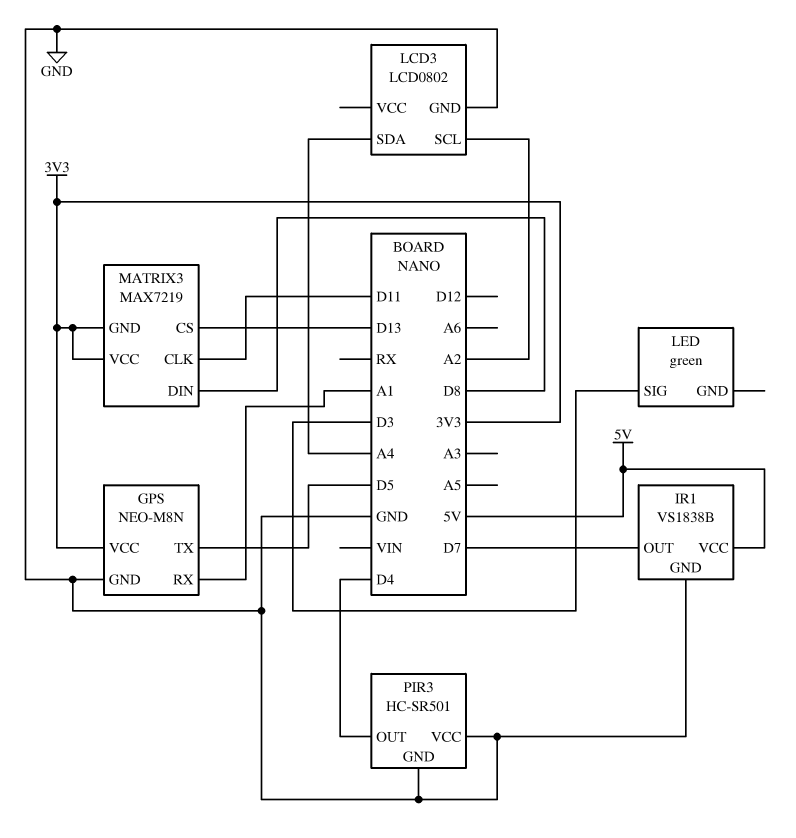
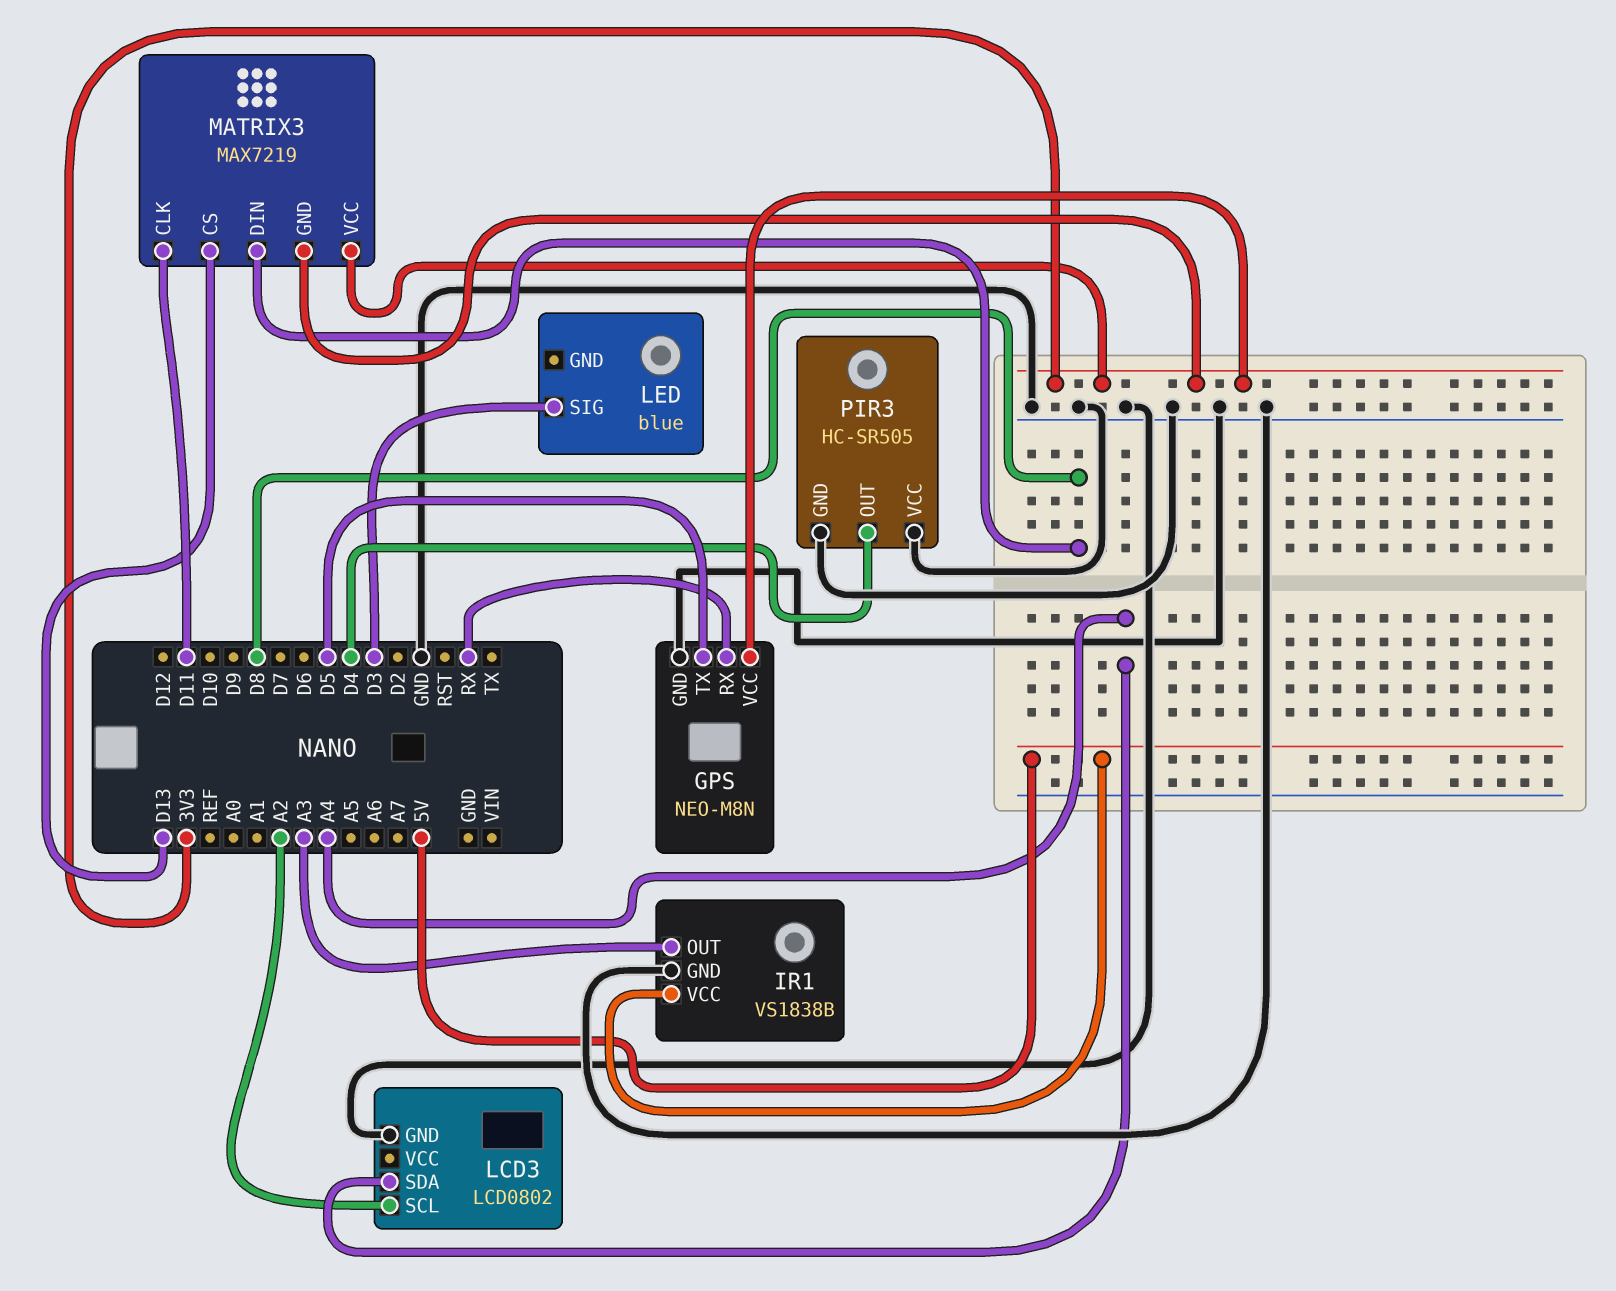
GPS pin RX: A1 -> RX
IR1 pin OUT: D7 -> A3
LED: green -> blue
PIR3: HC-SR501 -> HC-SR505

